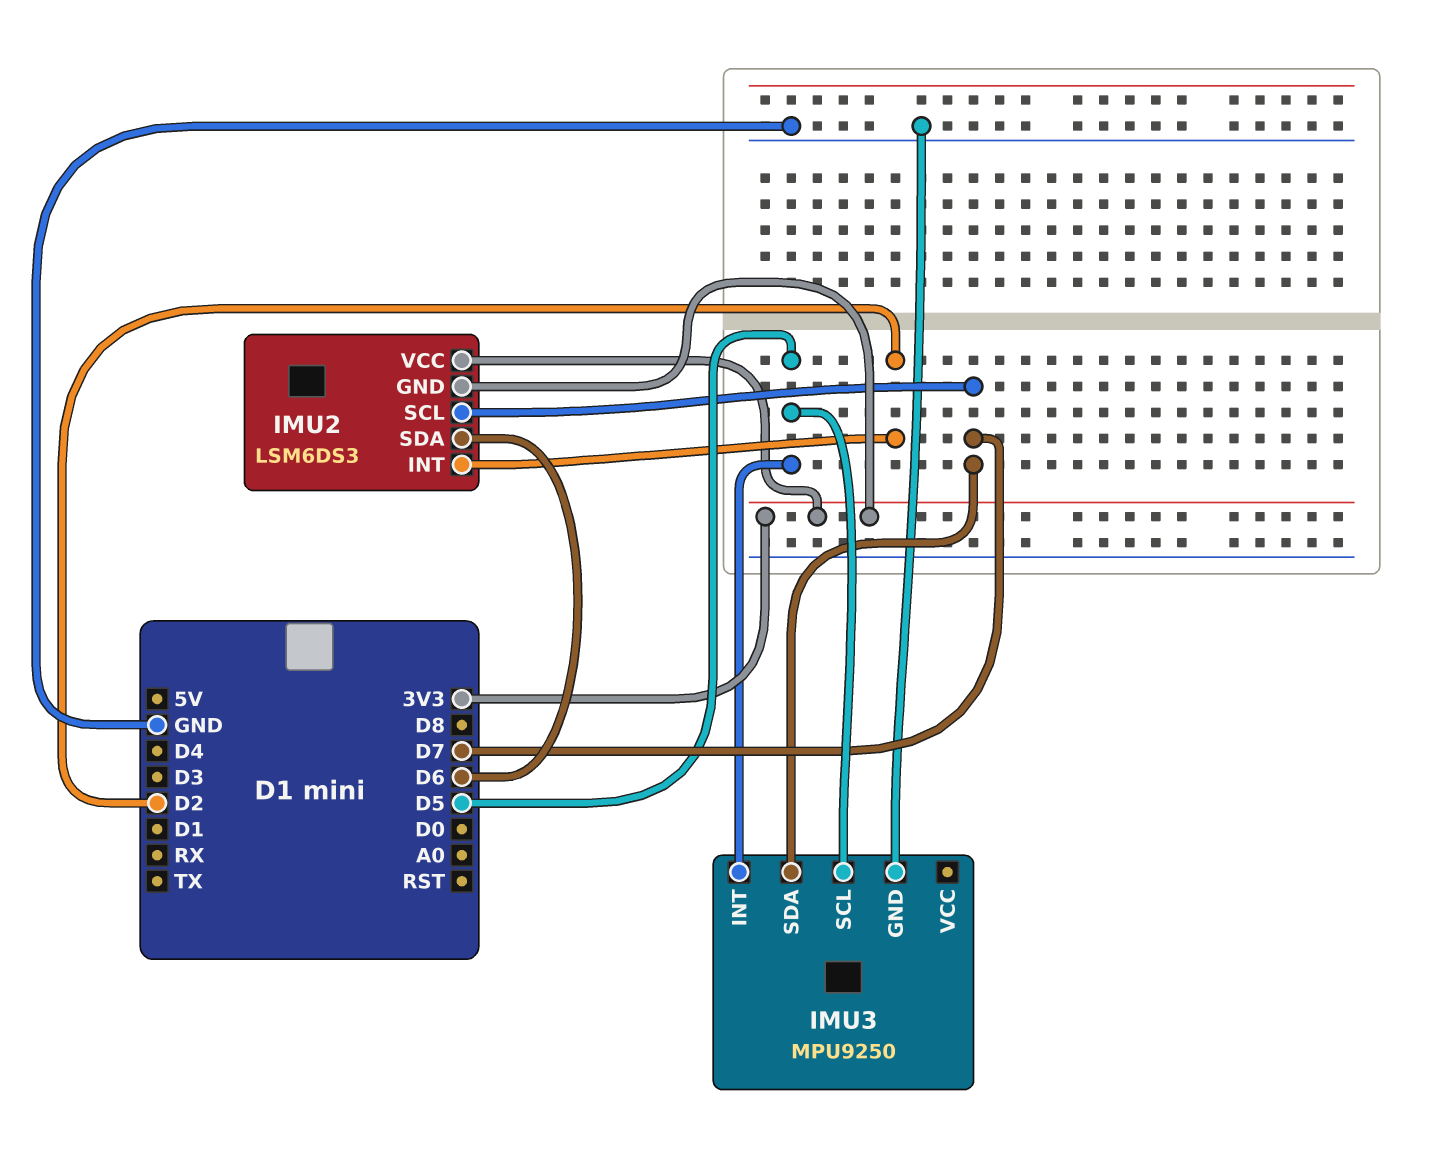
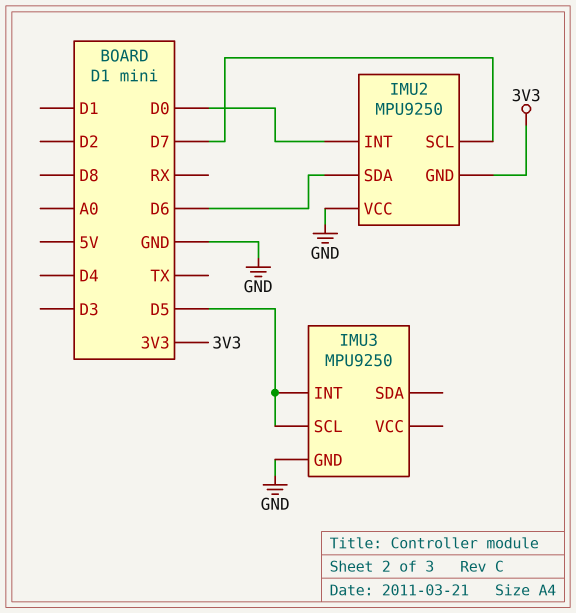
IMU2: LSM6DS3 -> MPU9250
IMU2 pin INT: D2 -> D0
IMU2 pin VCC: 3V3 -> GND
IMU3 pin SDA: D7 -> none

